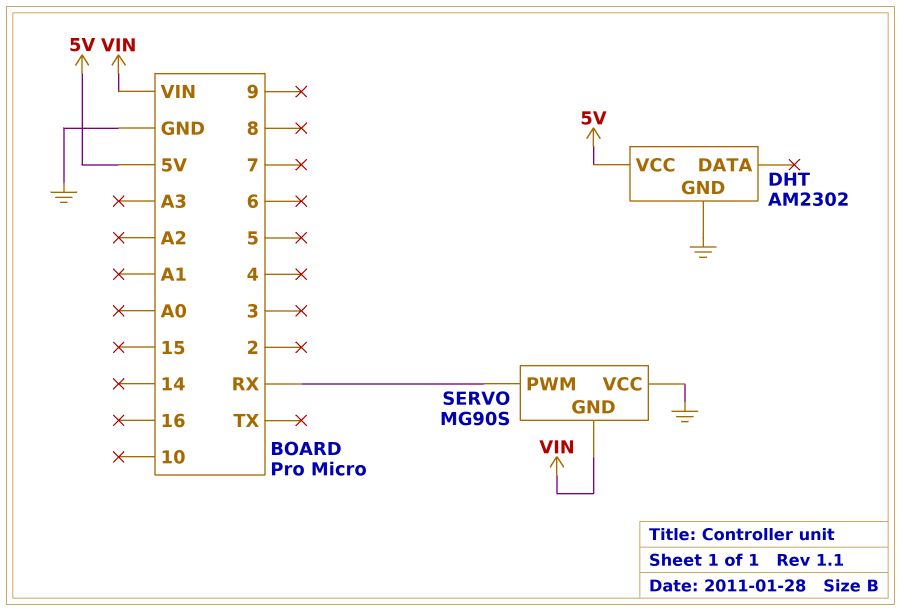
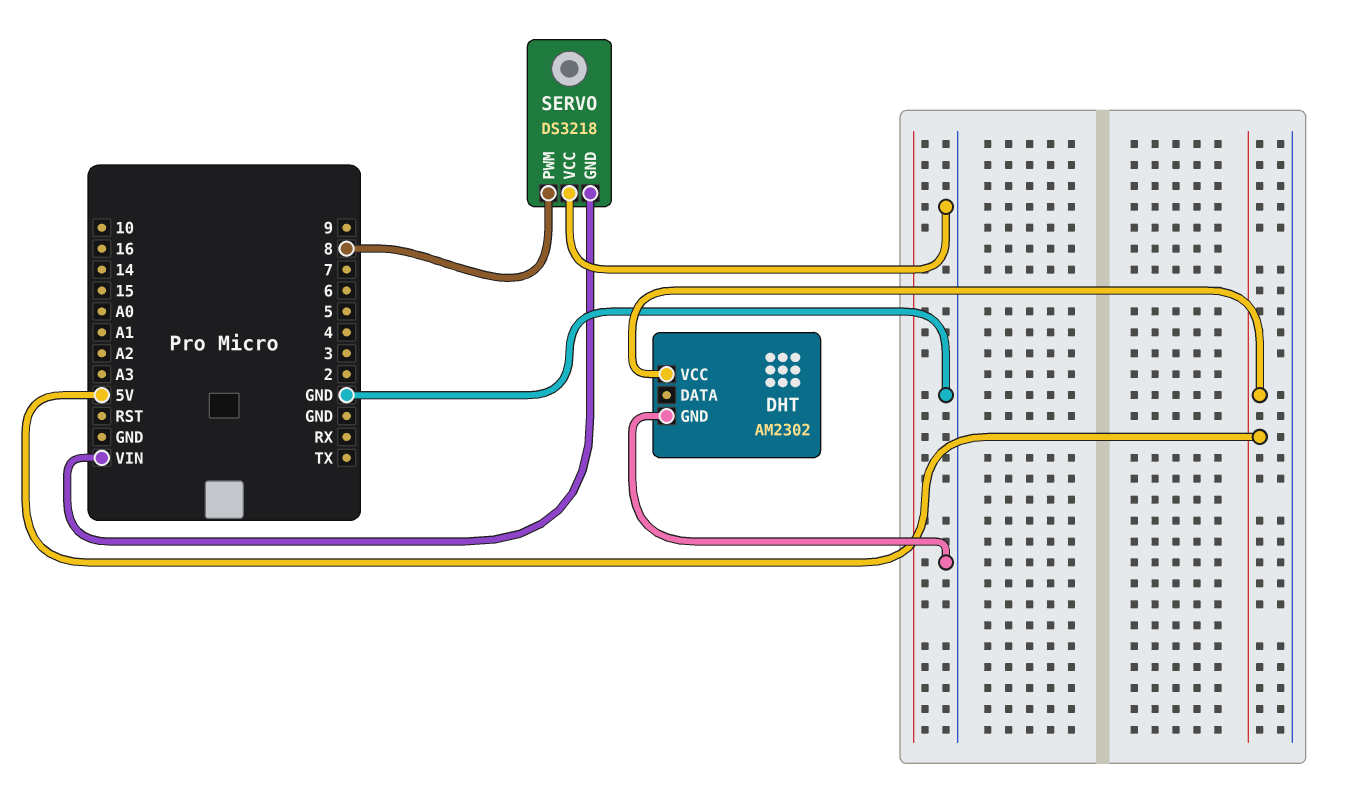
SERVO: MG90S -> DS3218
SERVO pin PWM: RX -> 8

